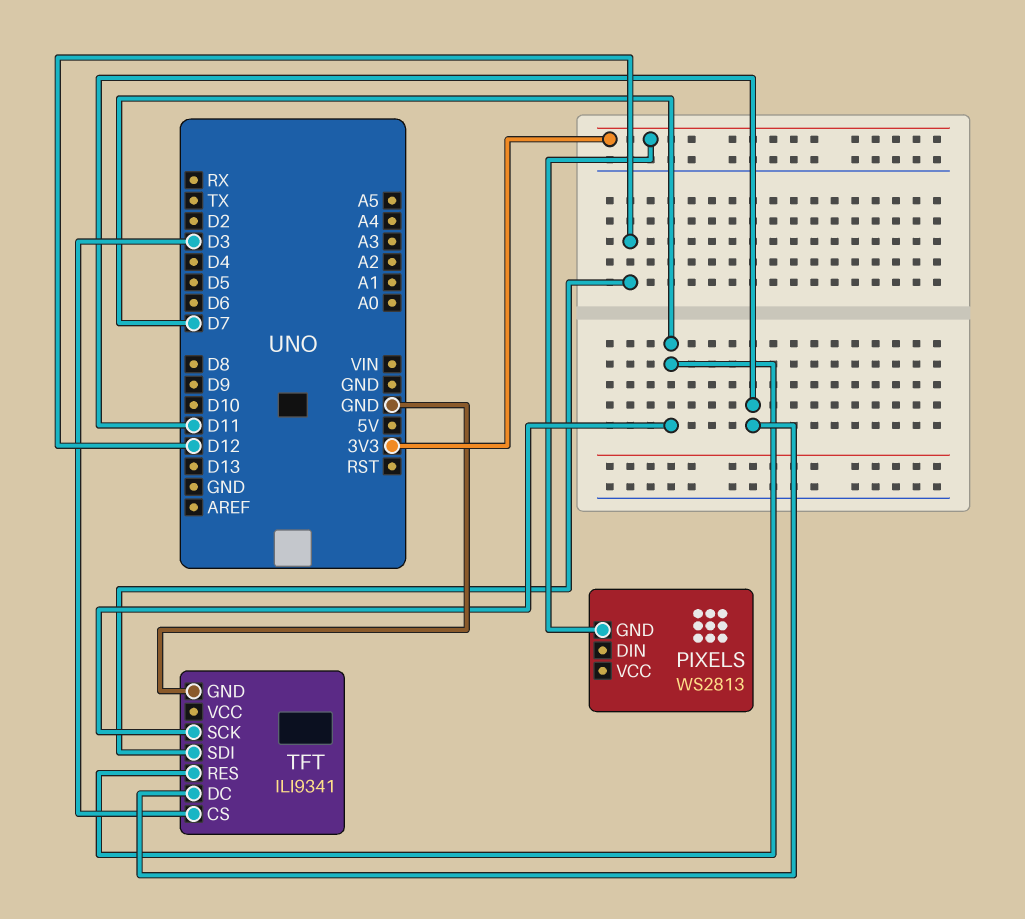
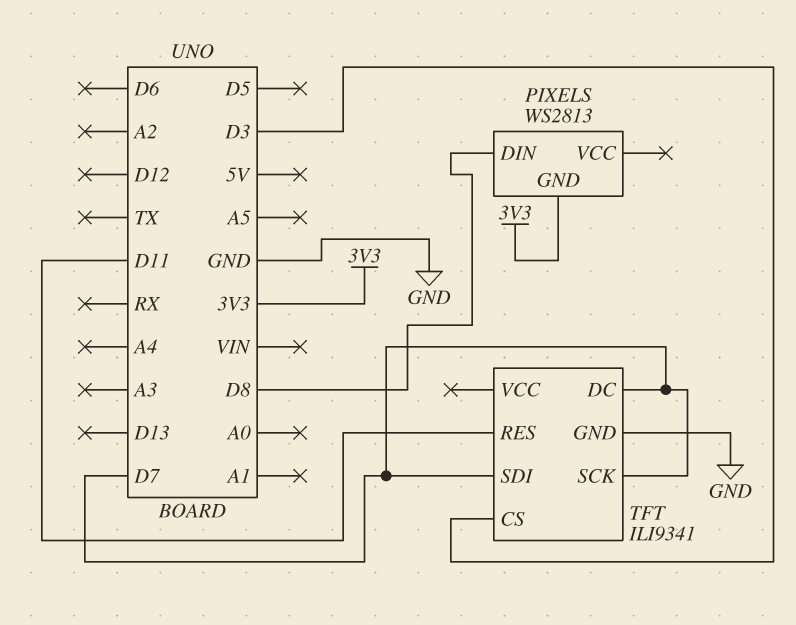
PIXELS pin DIN: none -> D8
TFT pin DC: D11 -> D7
TFT pin RES: D7 -> D11
TFT pin SDI: D12 -> D7

